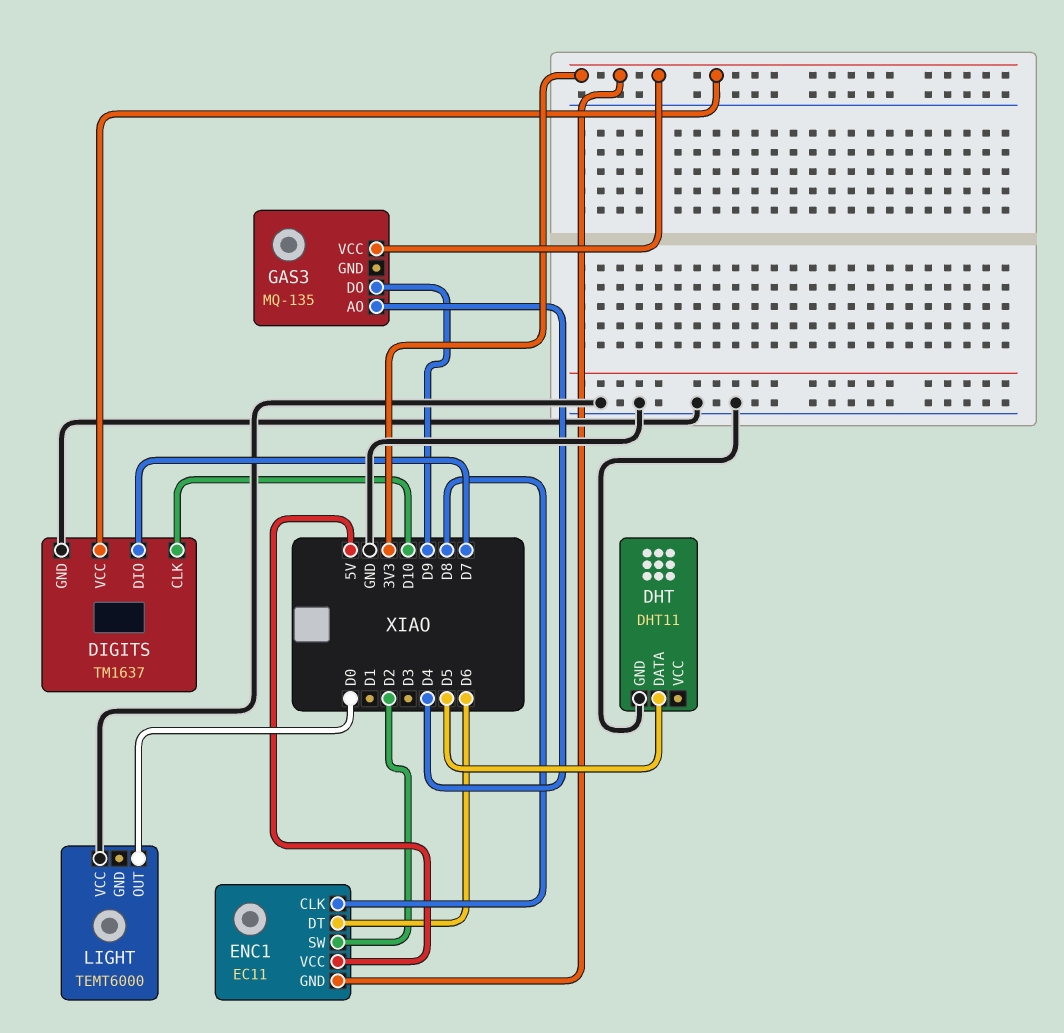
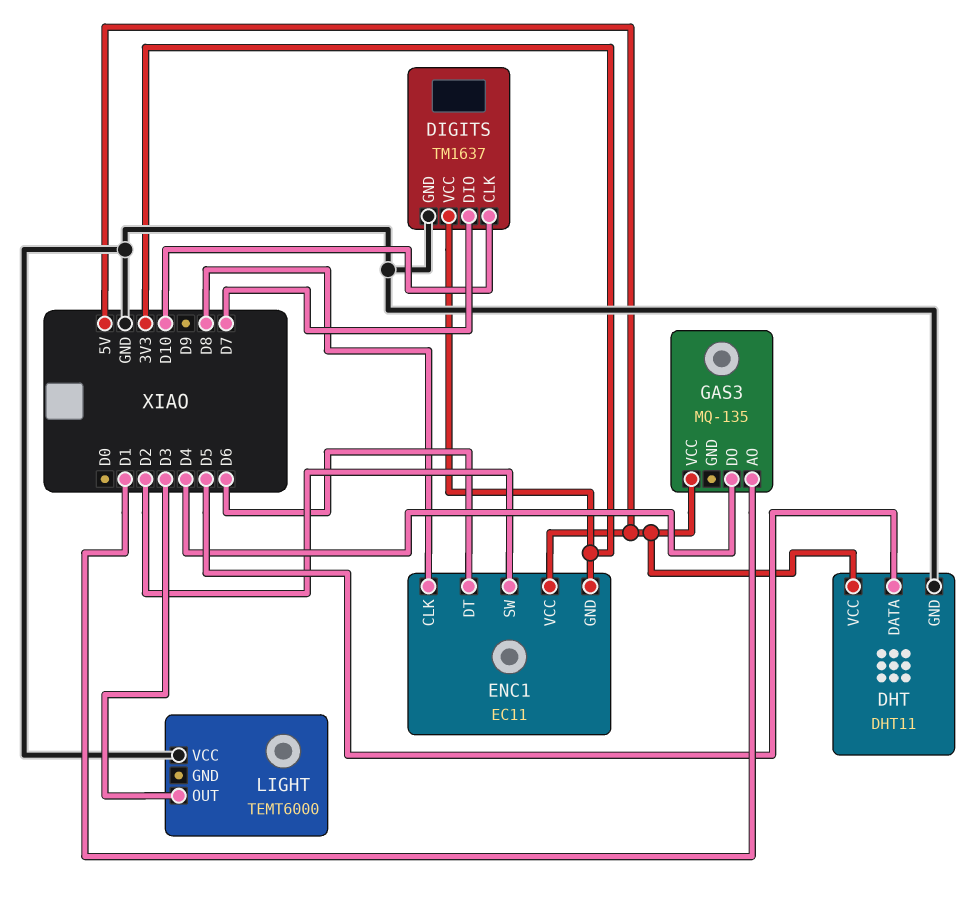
DHT pin VCC: none -> 5V
GAS3 pin AO: D4 -> D1
GAS3 pin DO: D9 -> D4
GAS3 pin VCC: 3V3 -> 5V
LIGHT pin OUT: D0 -> D3

